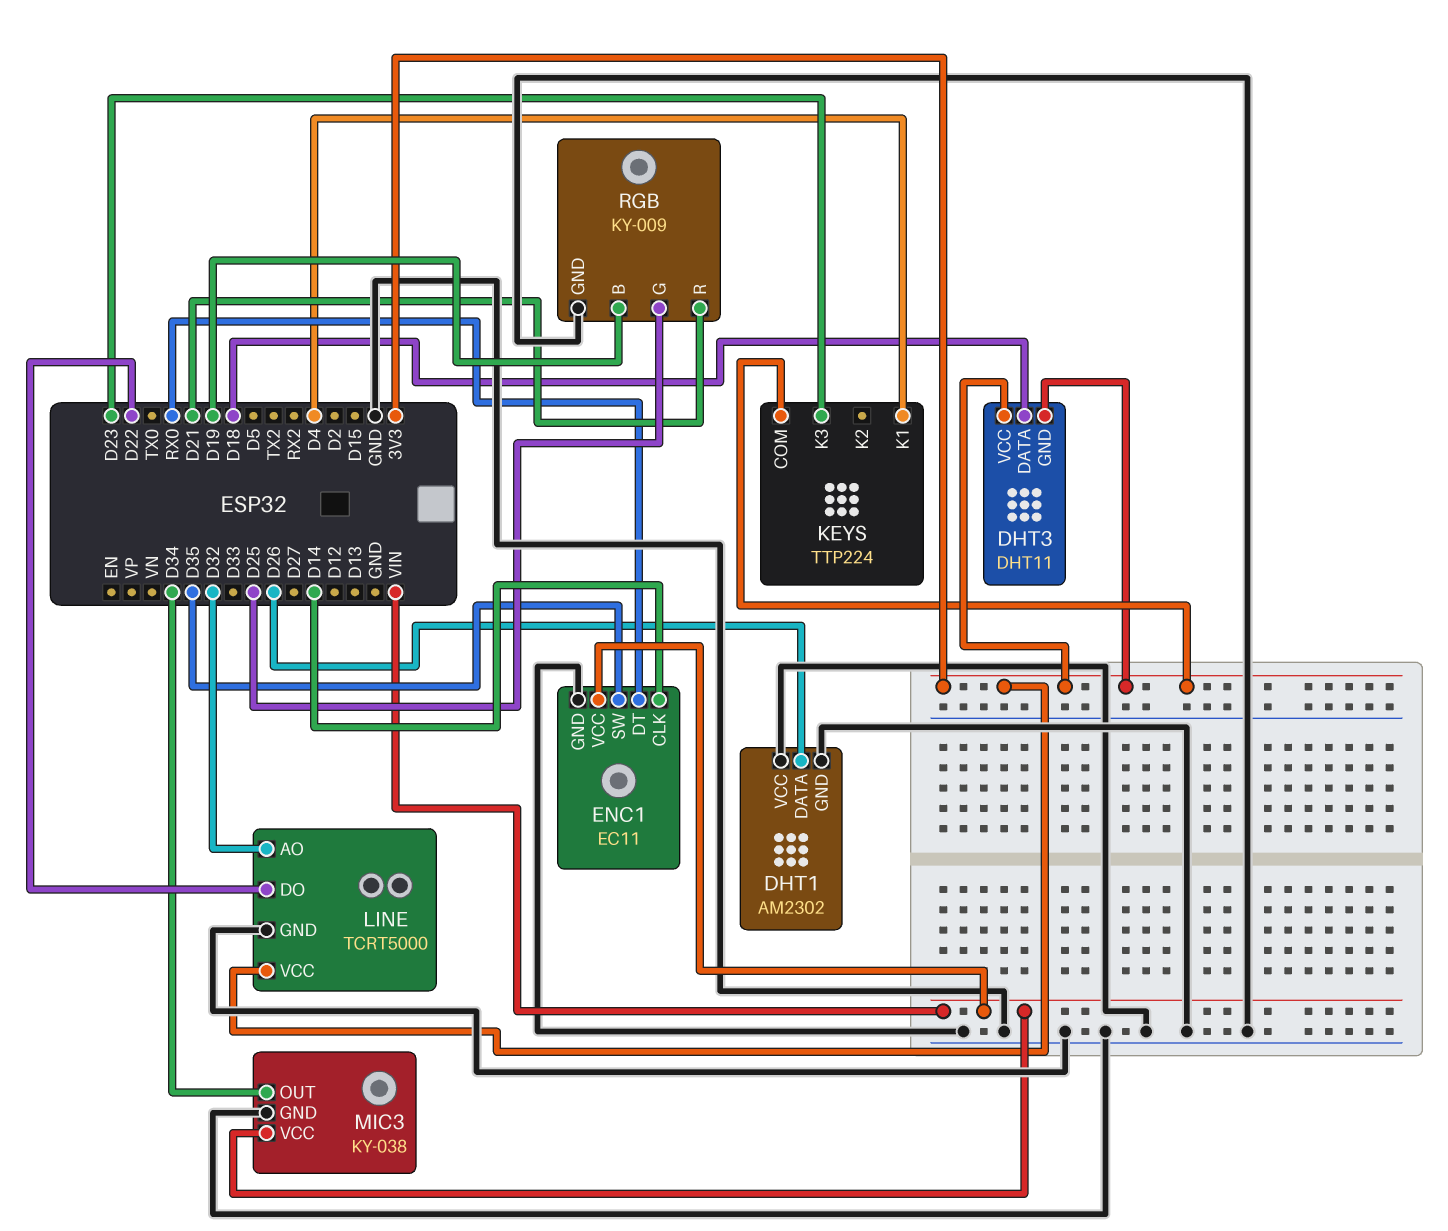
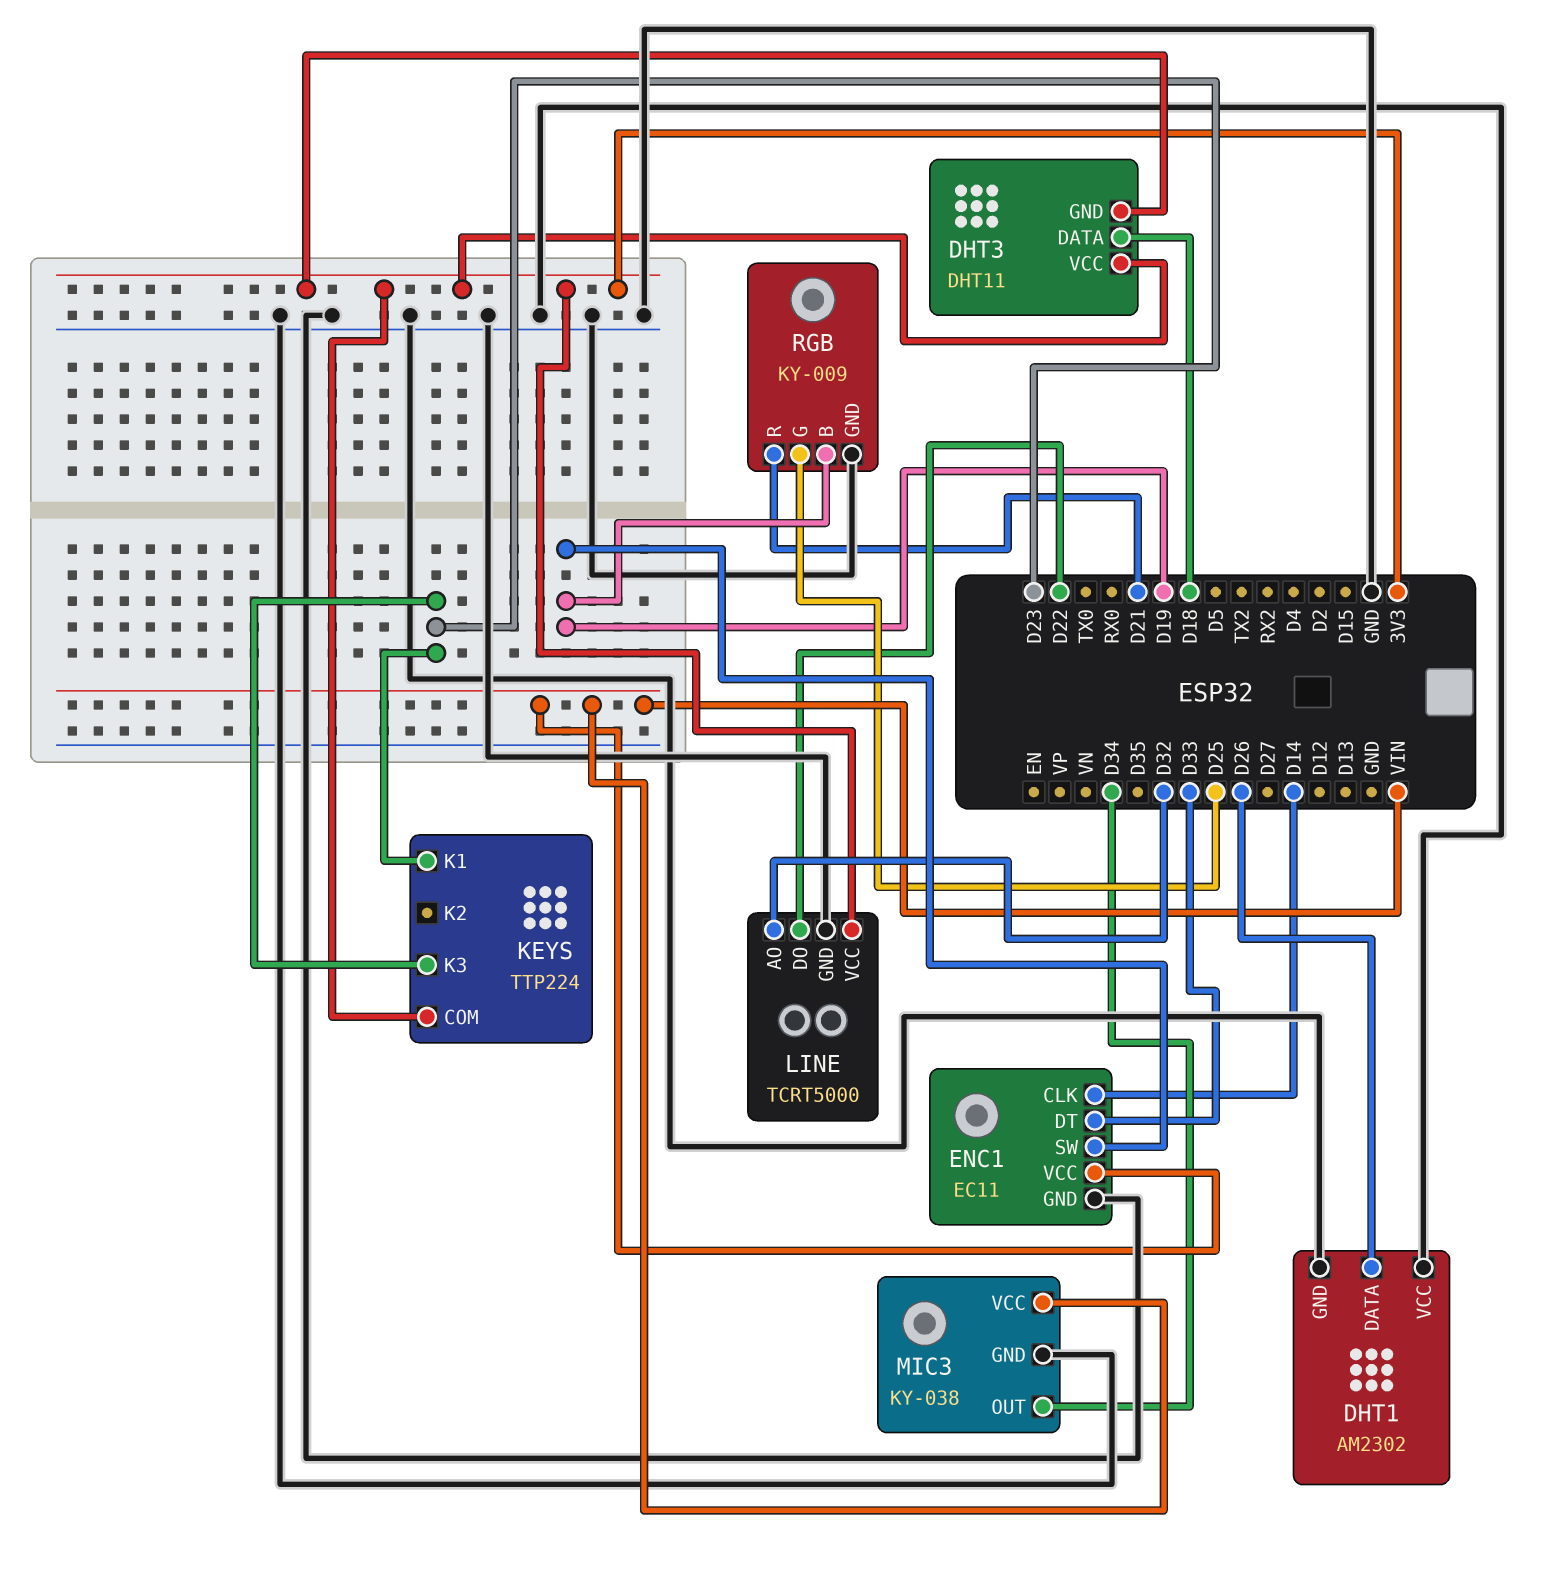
ENC1 pin DT: RX0 -> D33
ENC1 pin SW: D35 -> D19
KEYS pin K1: D4 -> D23

